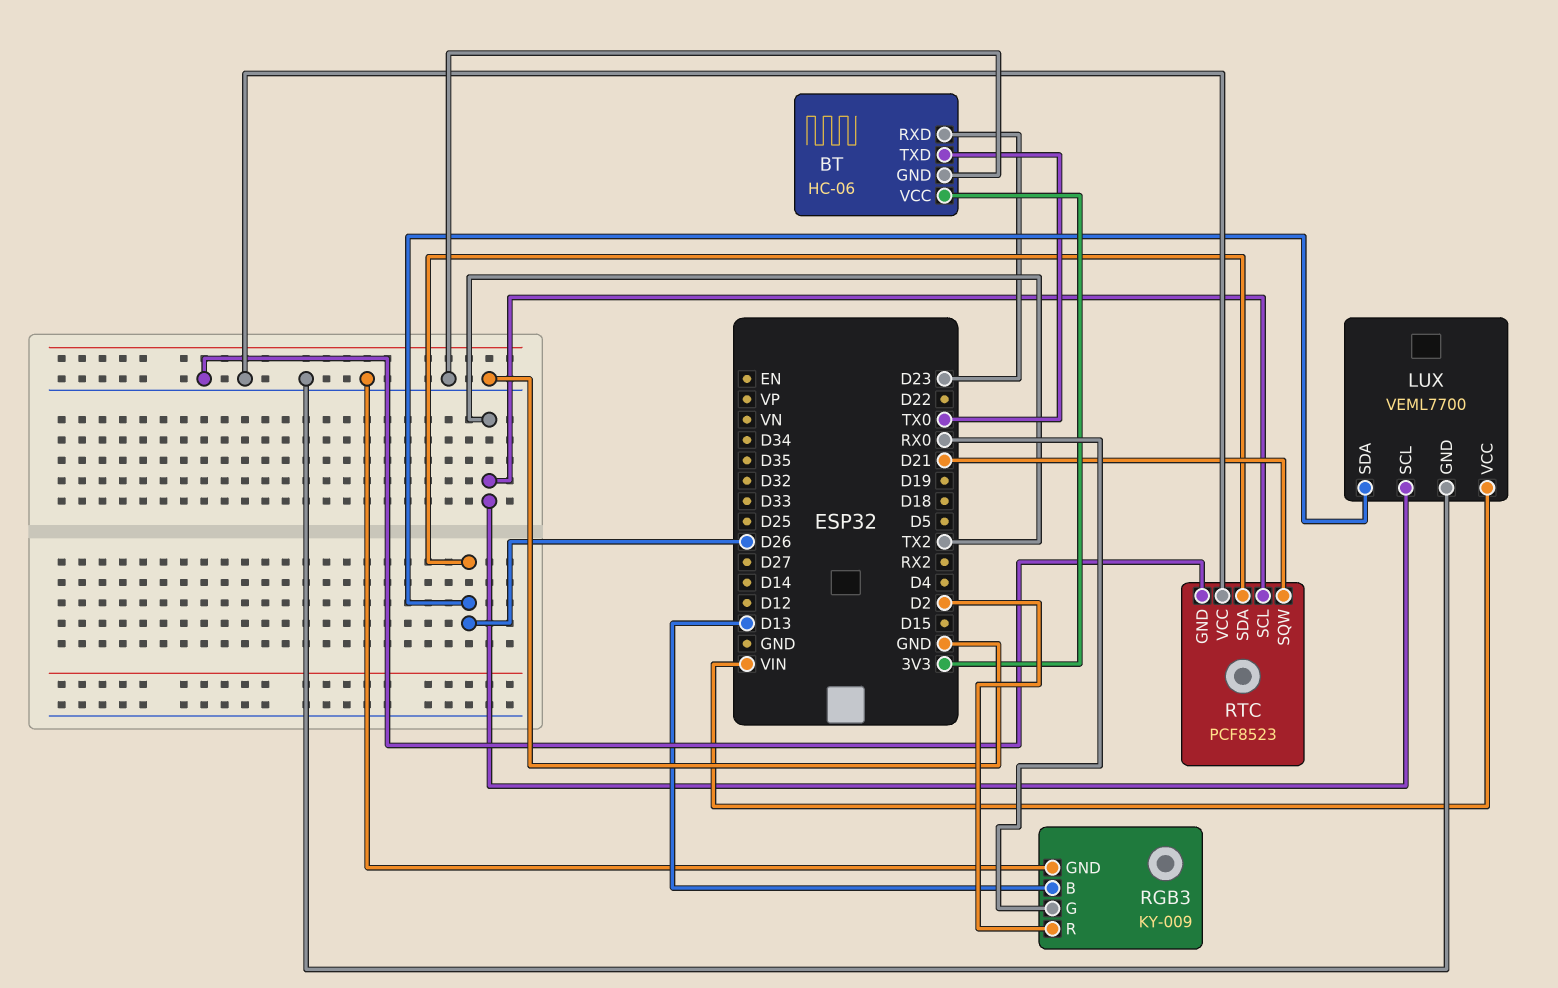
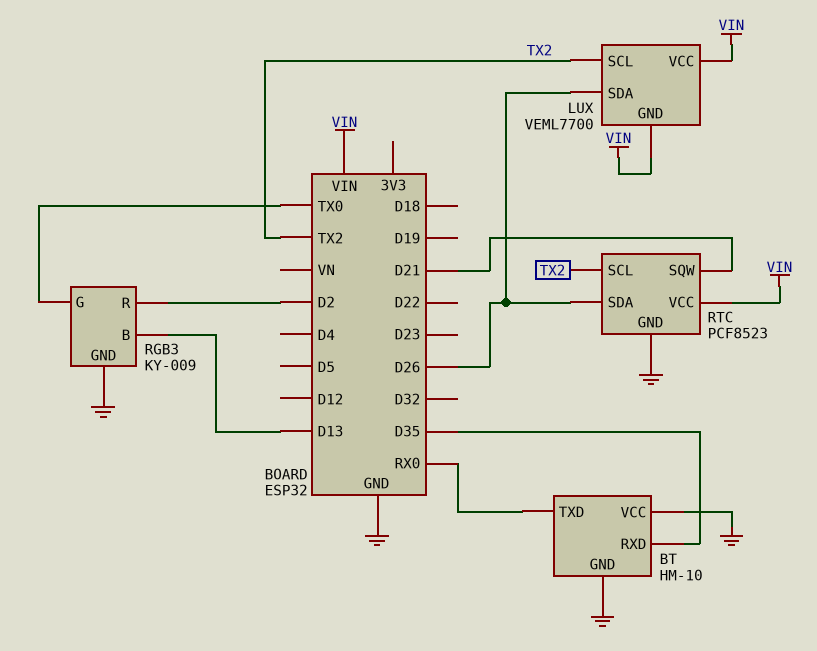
BT: HC-06 -> HM-10
BT pin RXD: D23 -> D35
BT pin TXD: TX0 -> RX0
BT pin VCC: 3V3 -> GND
LUX pin GND: GND -> VIN
RGB3 pin G: RX0 -> TX0
RTC pin VCC: GND -> VIN

